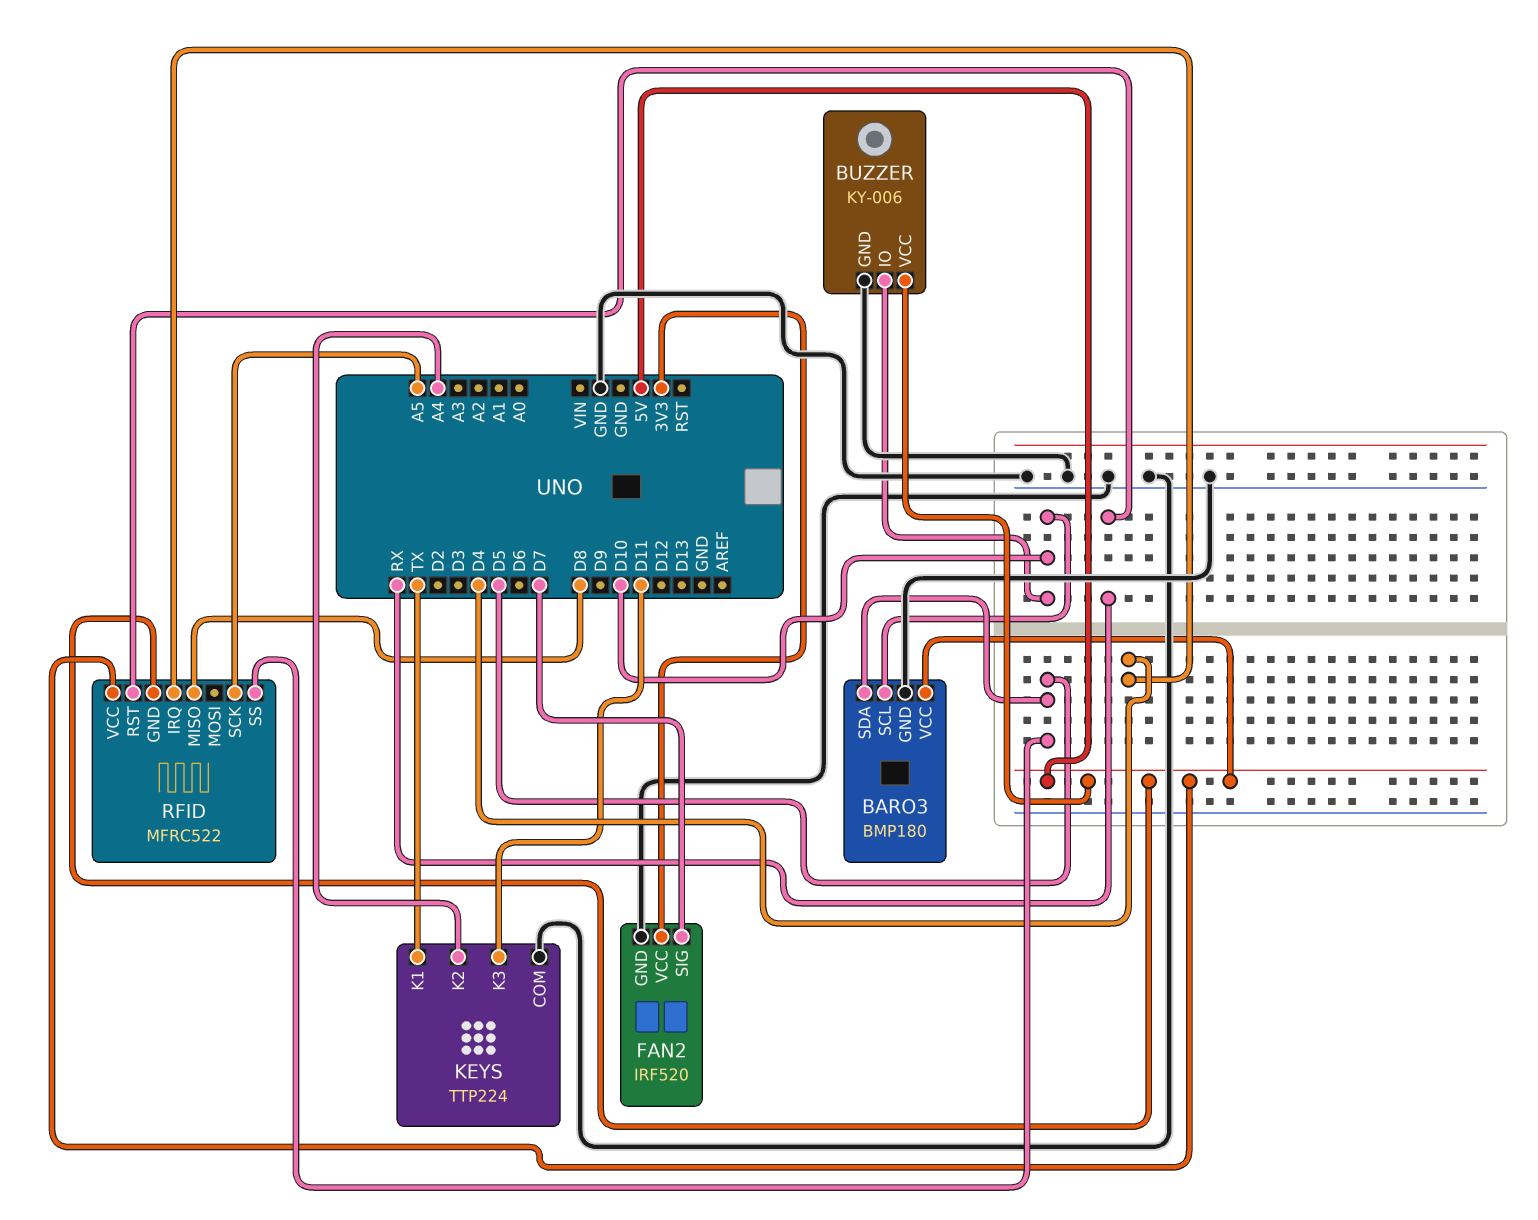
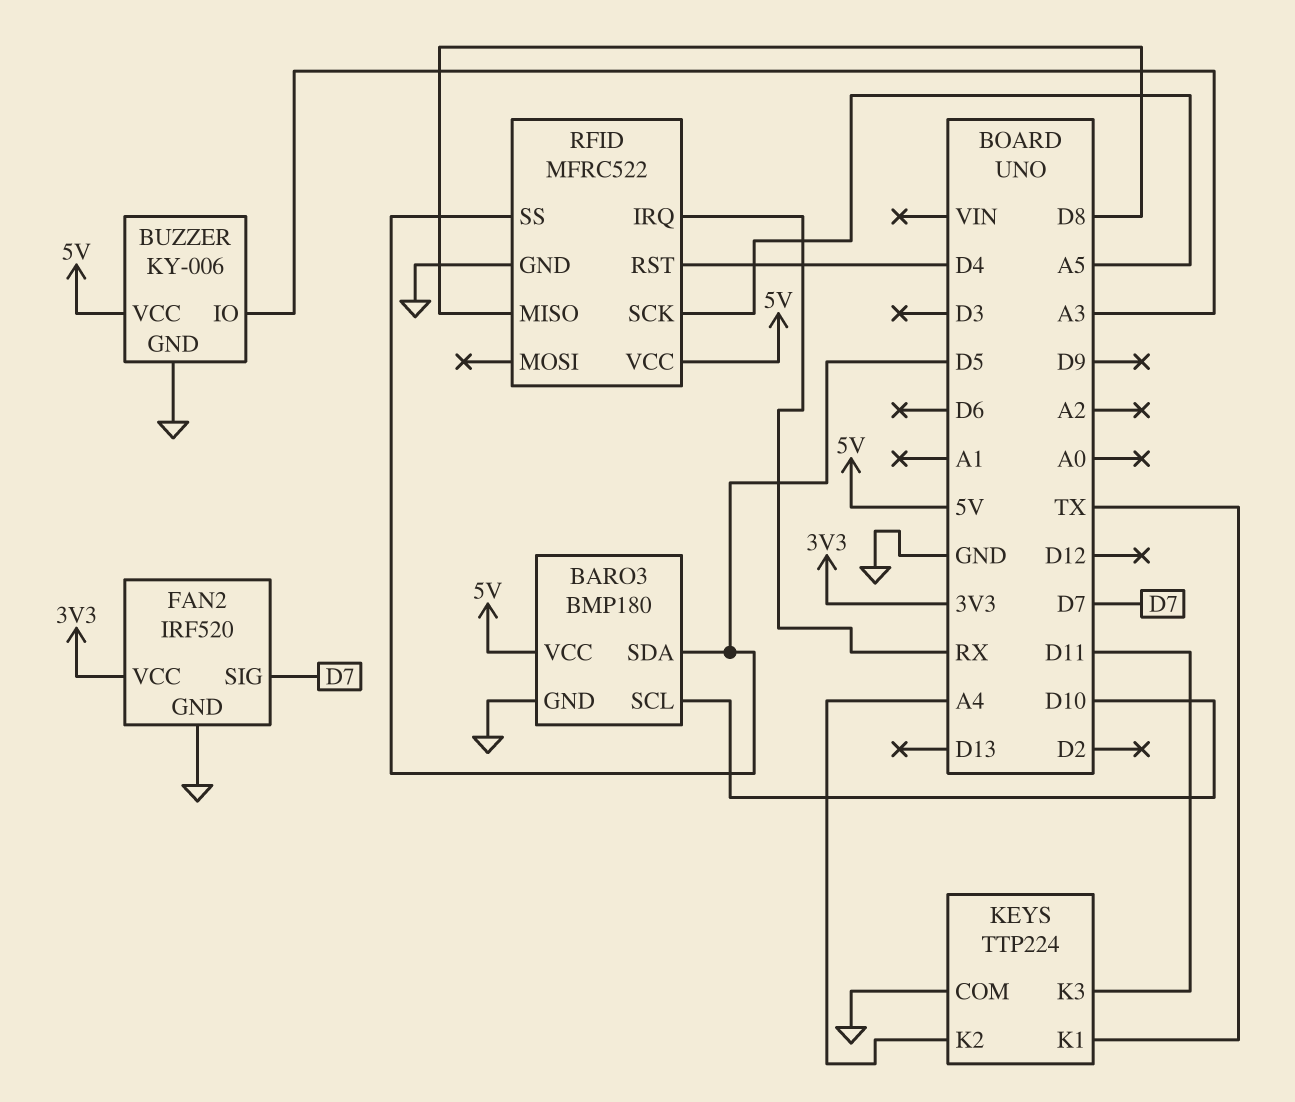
BUZZER pin IO: D10 -> A3
RFID pin GND: 5V -> GND
RFID pin IRQ: D4 -> RX
RFID pin RST: RX -> D4

